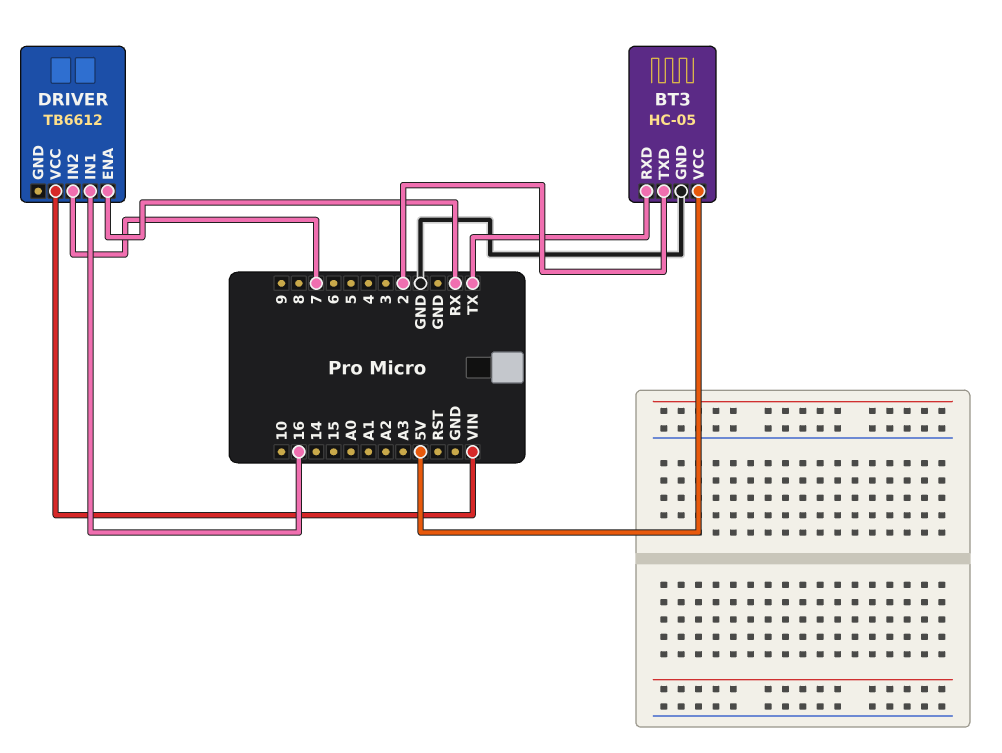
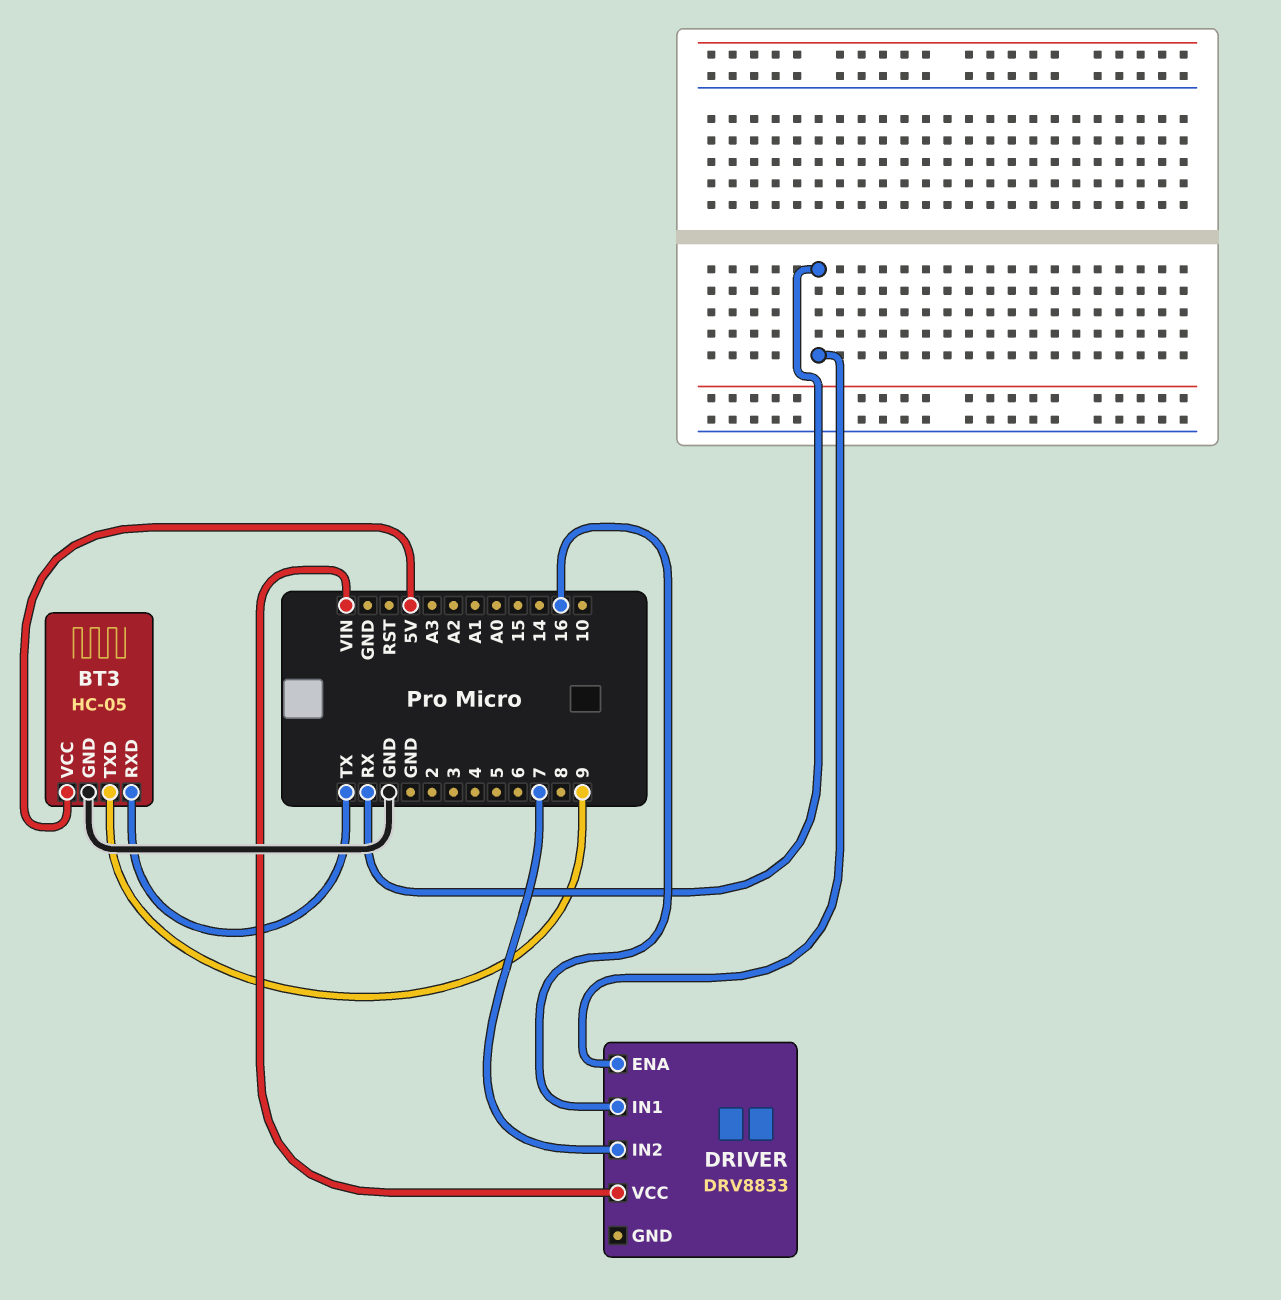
BT3 pin TXD: 2 -> 9
DRIVER: TB6612 -> DRV8833

